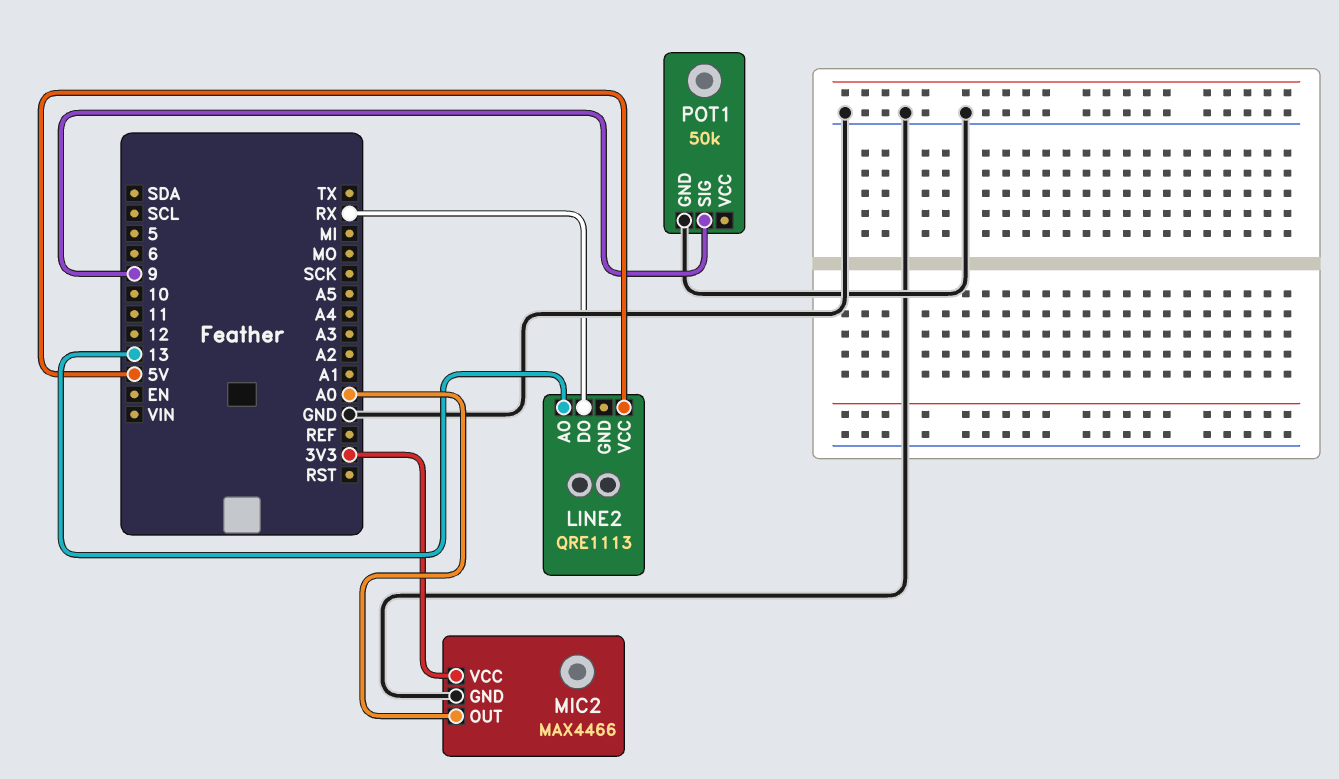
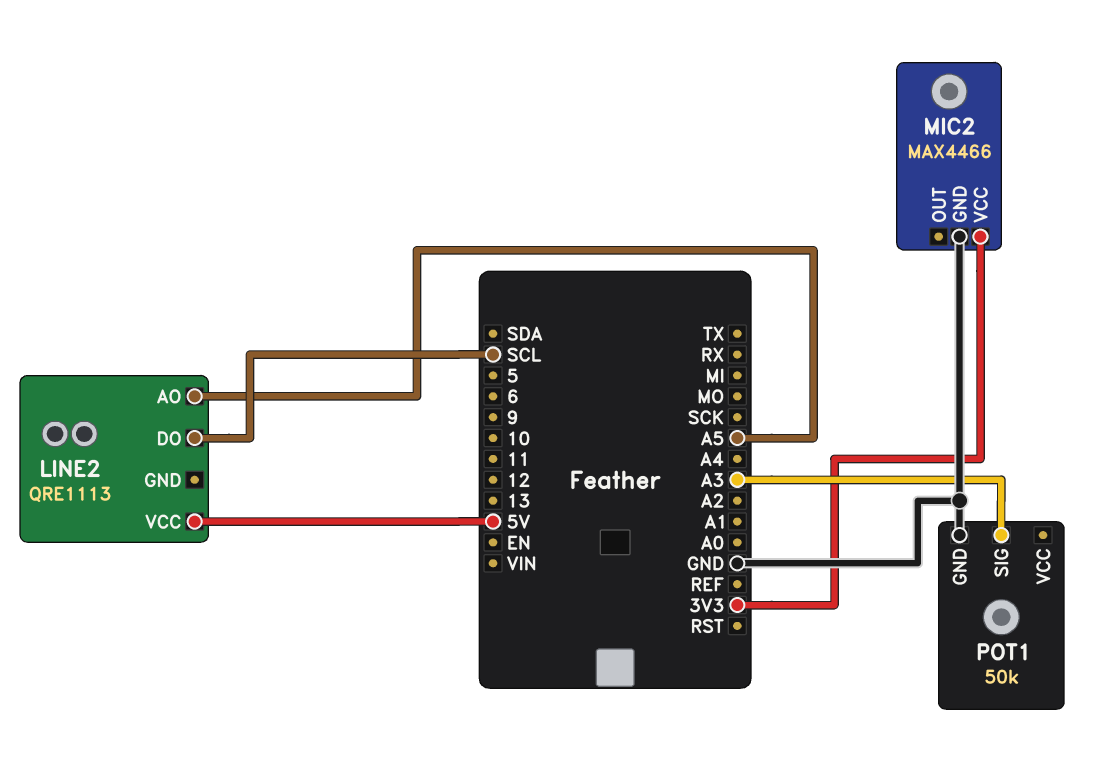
LINE2 pin AO: 13 -> A5
LINE2 pin DO: RX -> SCL
MIC2 pin OUT: A0 -> none
POT1 pin SIG: 9 -> A3

